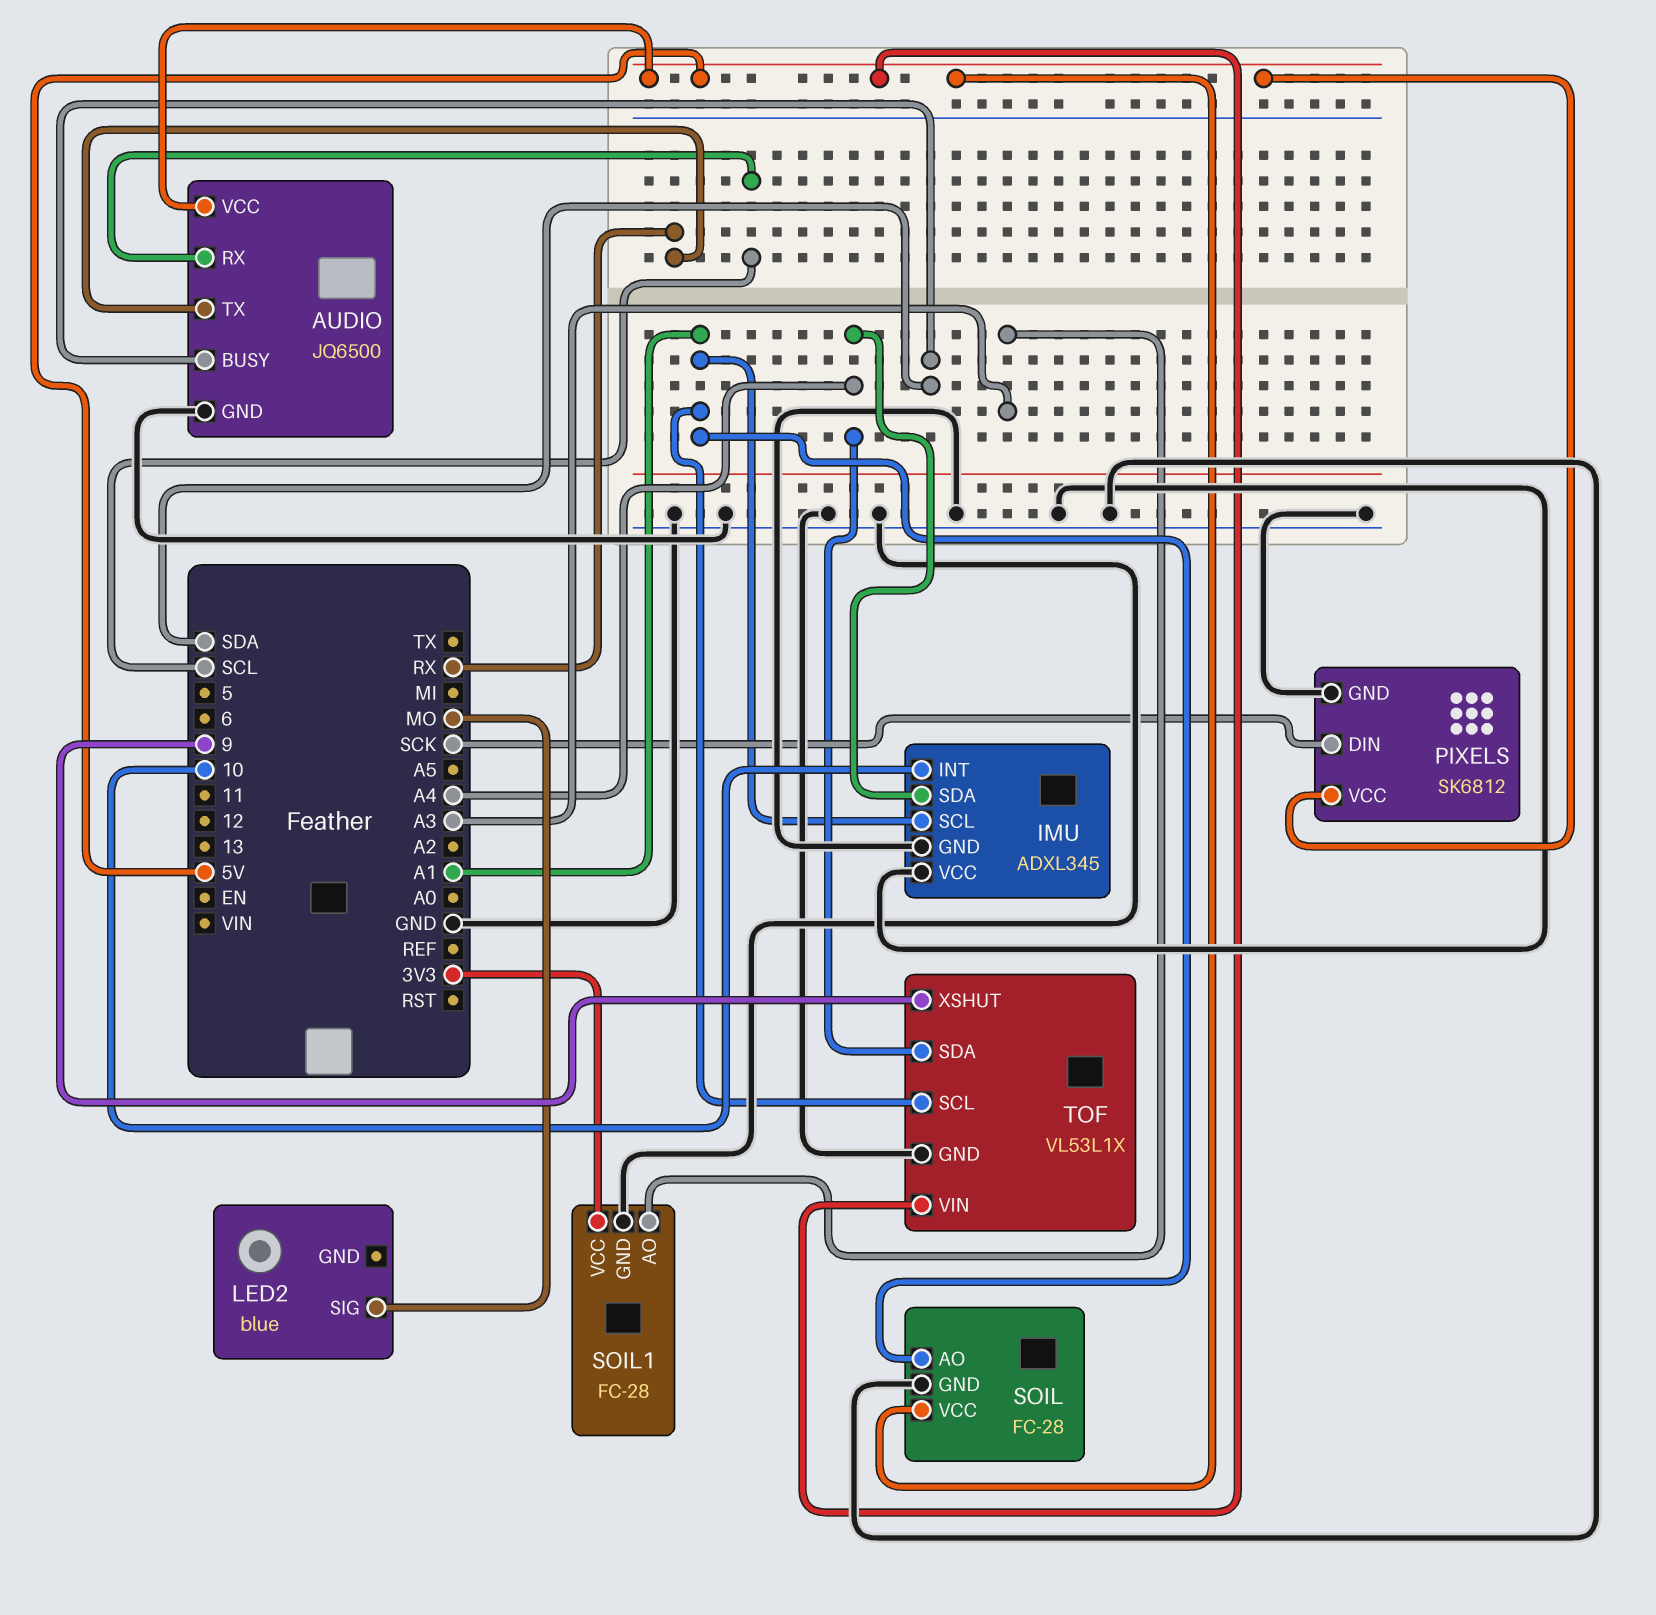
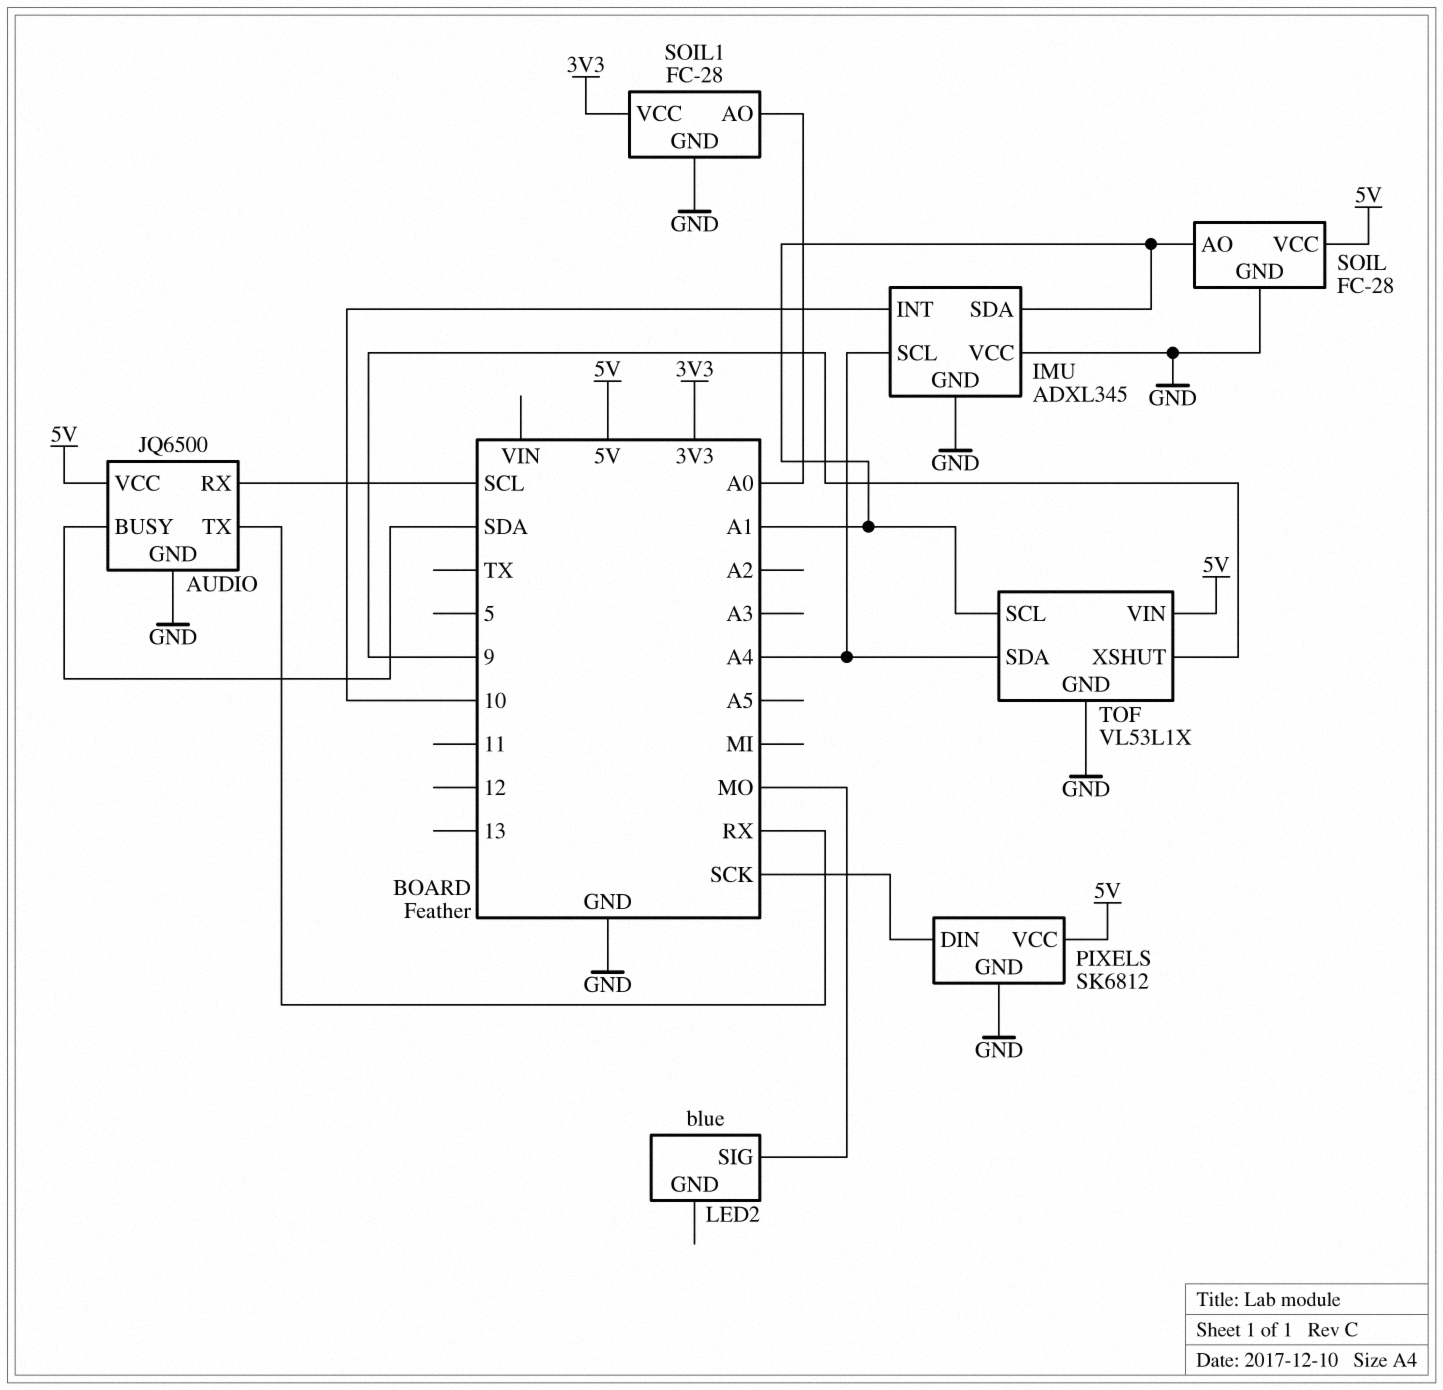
IMU pin SCL: A1 -> A4
IMU pin SDA: A4 -> A1
SOIL1 pin AO: A3 -> A0

